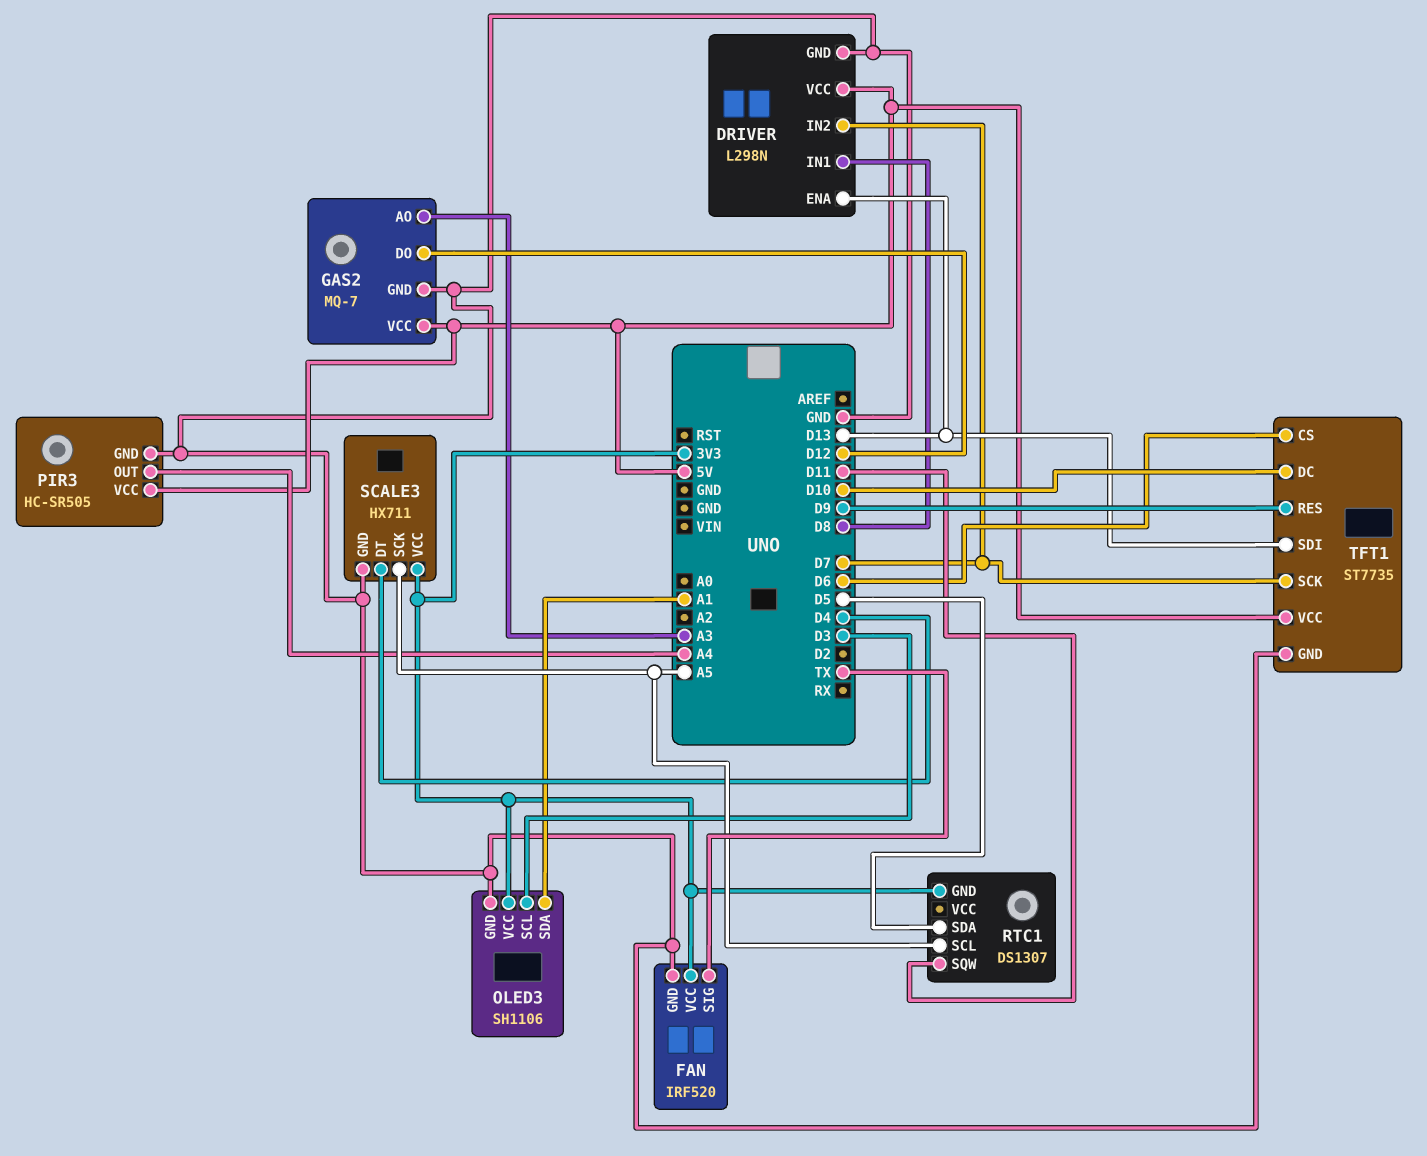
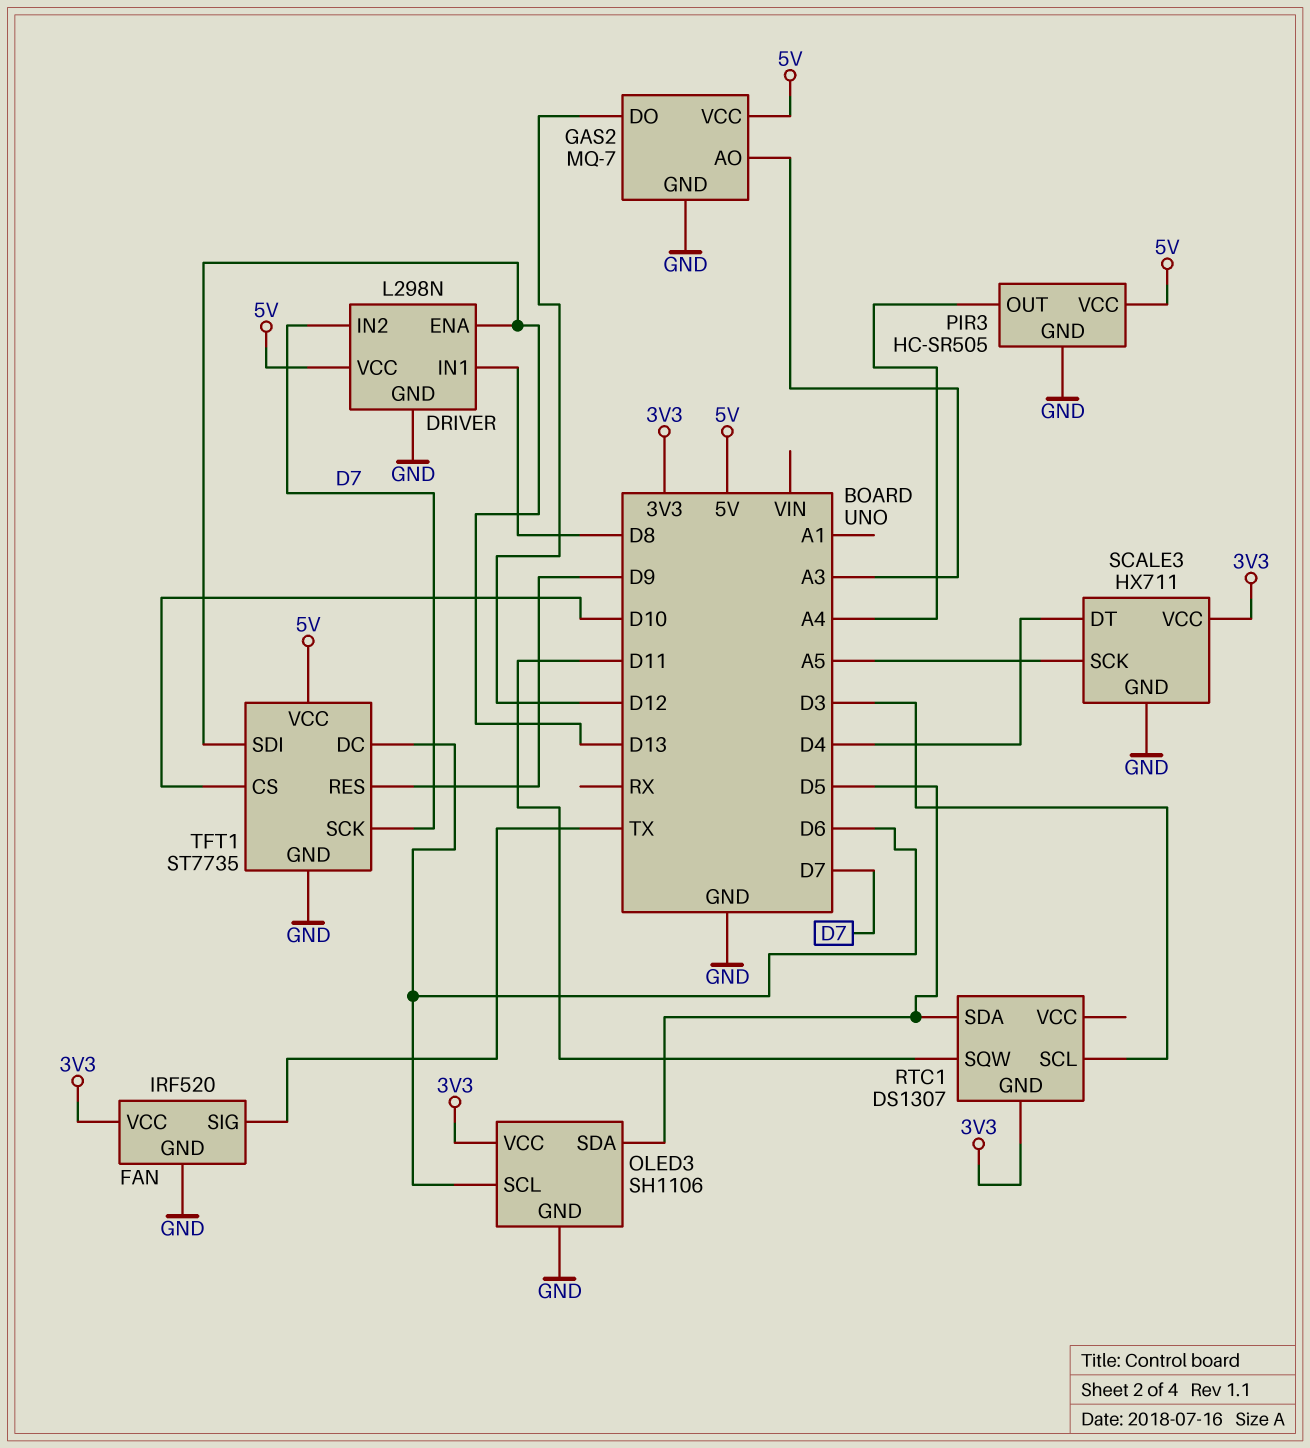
OLED3 pin SCL: D3 -> D6
OLED3 pin SDA: A1 -> D5
RTC1 pin SCL: A5 -> D3
TFT1 pin CS: D6 -> D10
TFT1 pin DC: D10 -> D6

